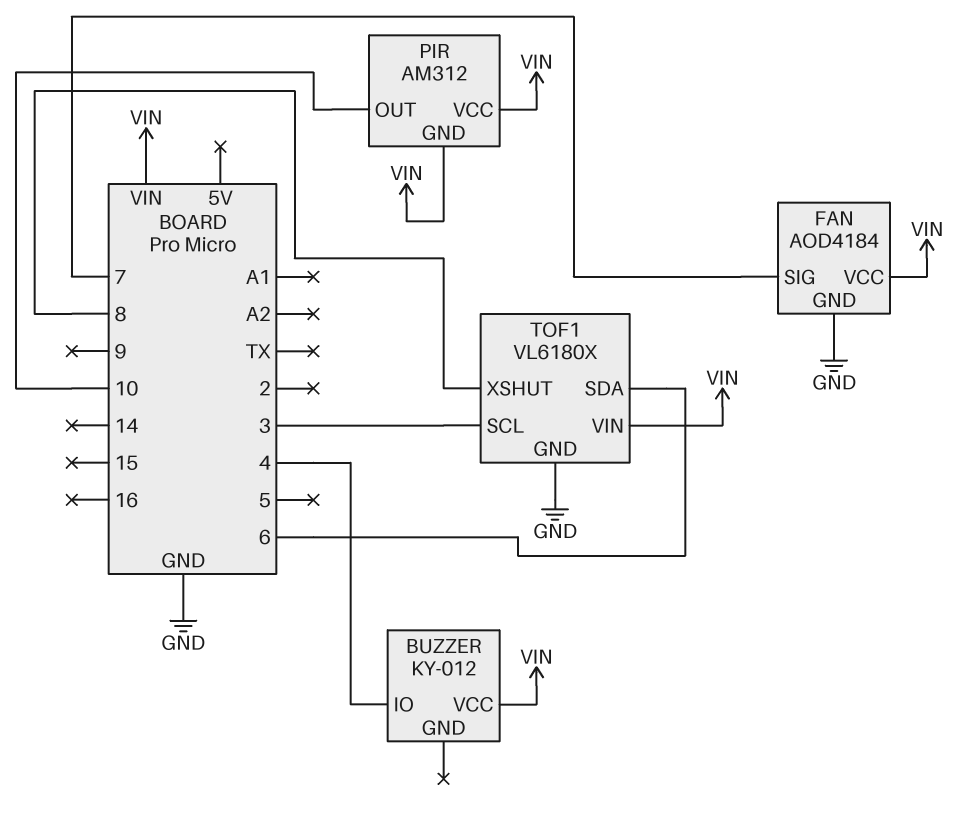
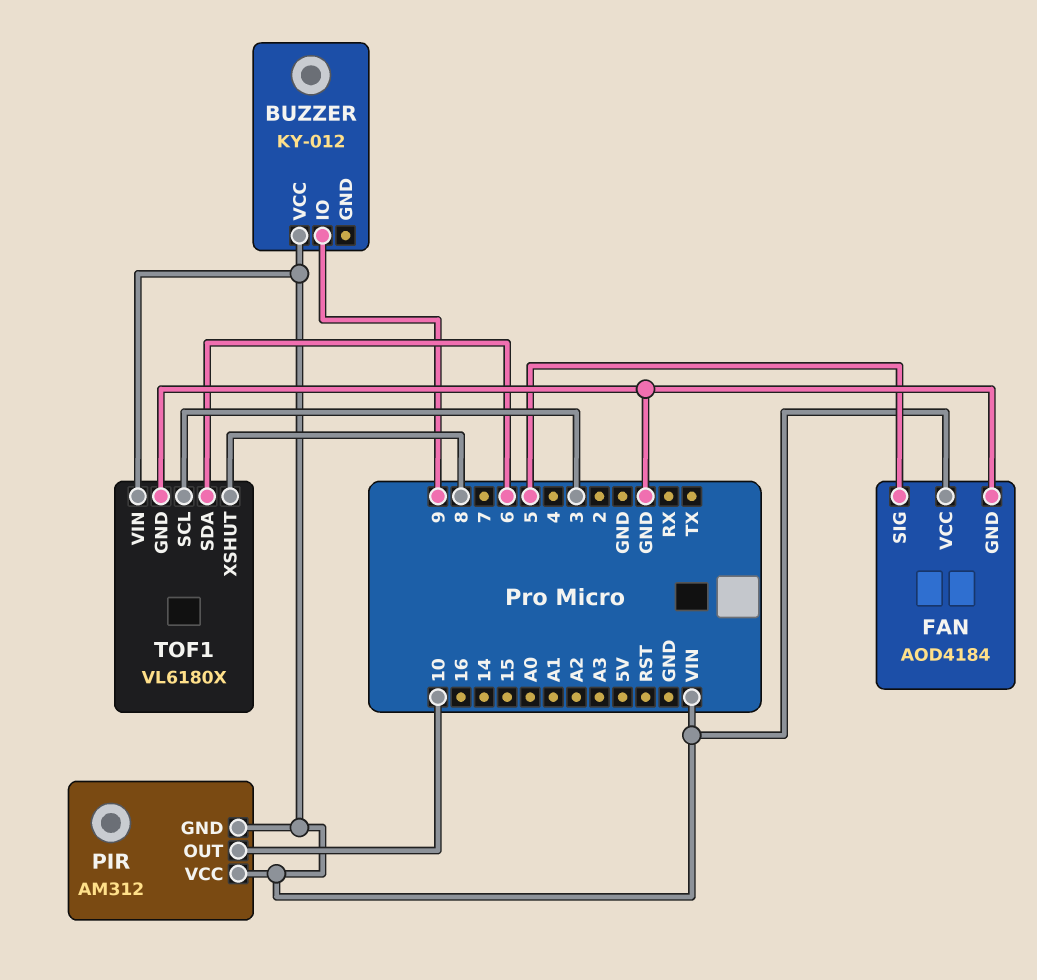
BUZZER pin IO: 4 -> 9
FAN pin SIG: 7 -> 5

